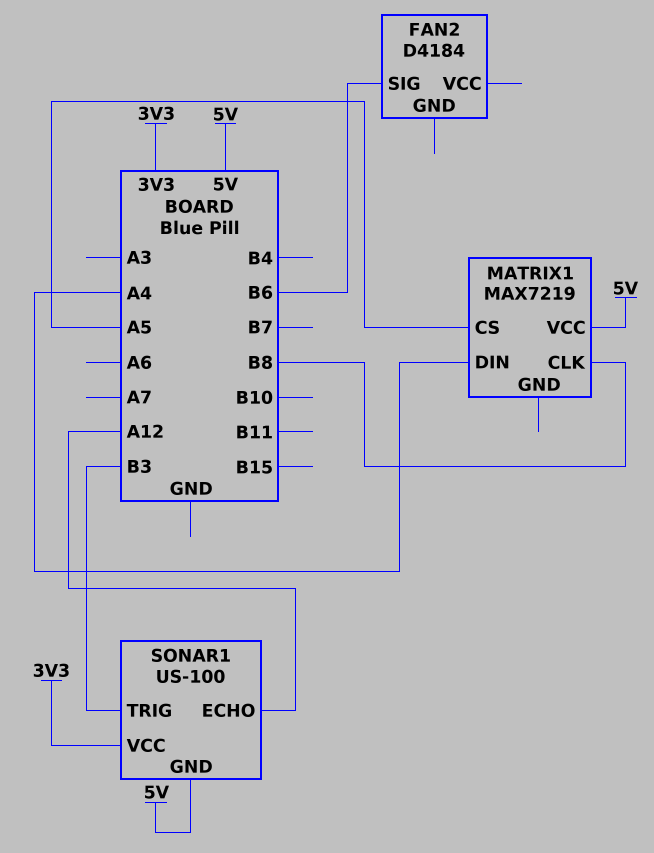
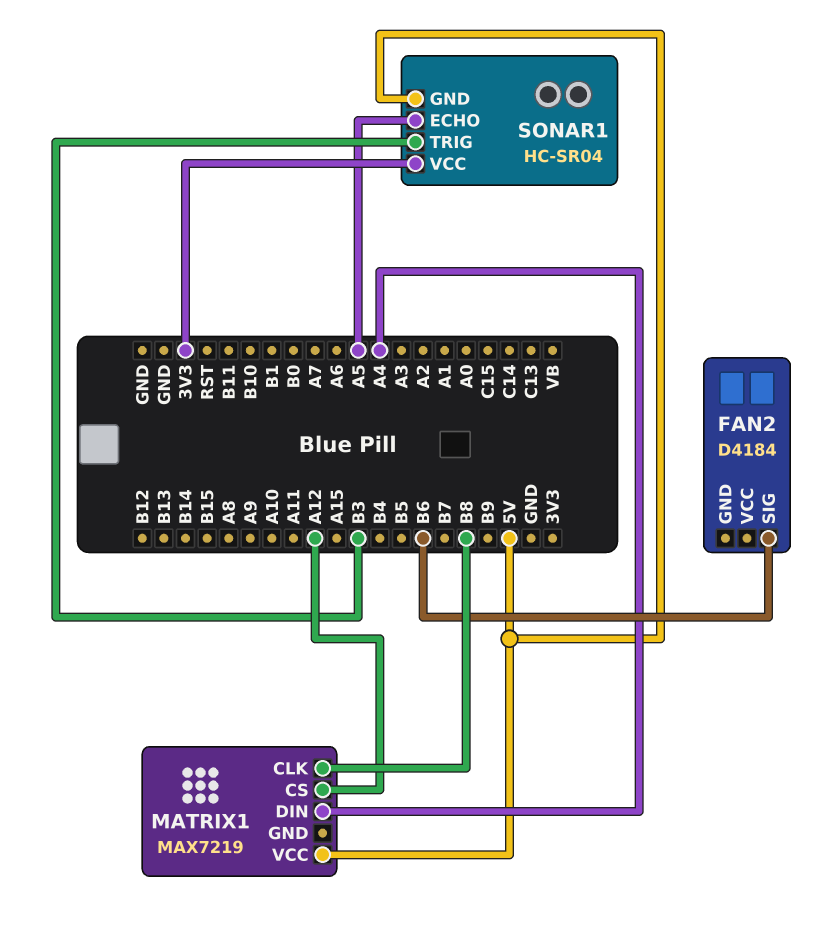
MATRIX1 pin CS: A5 -> A12
SONAR1: US-100 -> HC-SR04
SONAR1 pin ECHO: A12 -> A5

